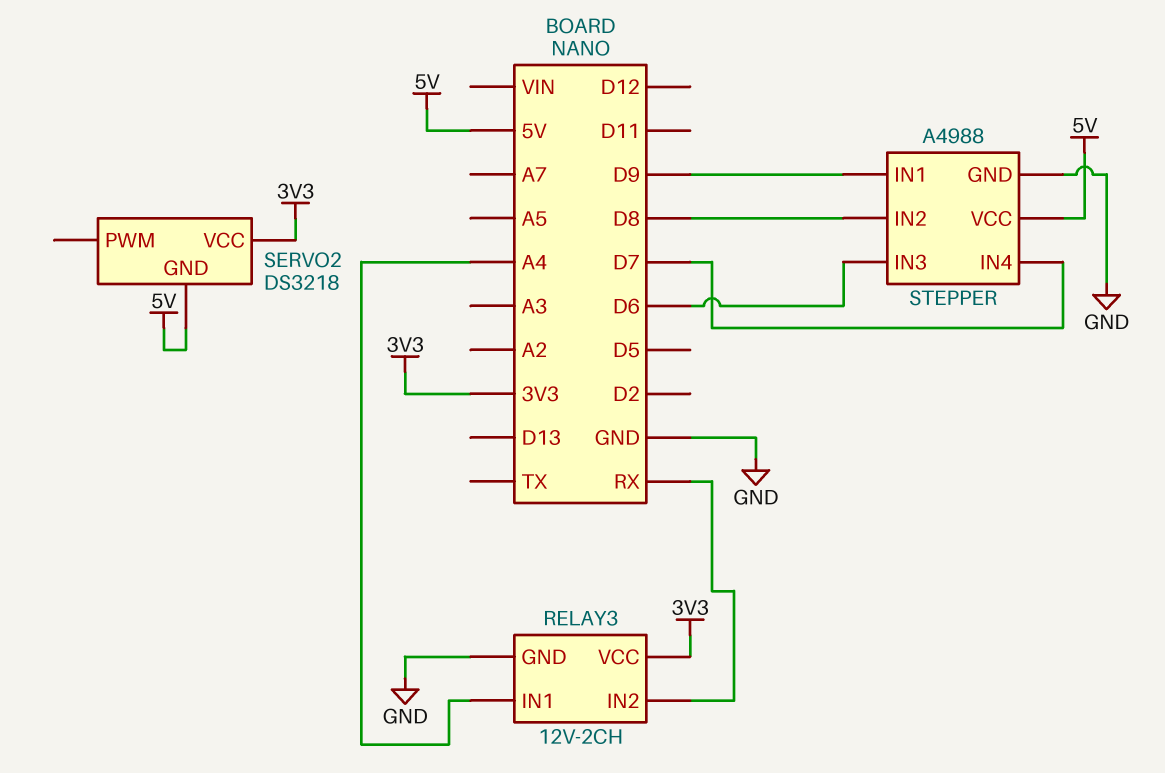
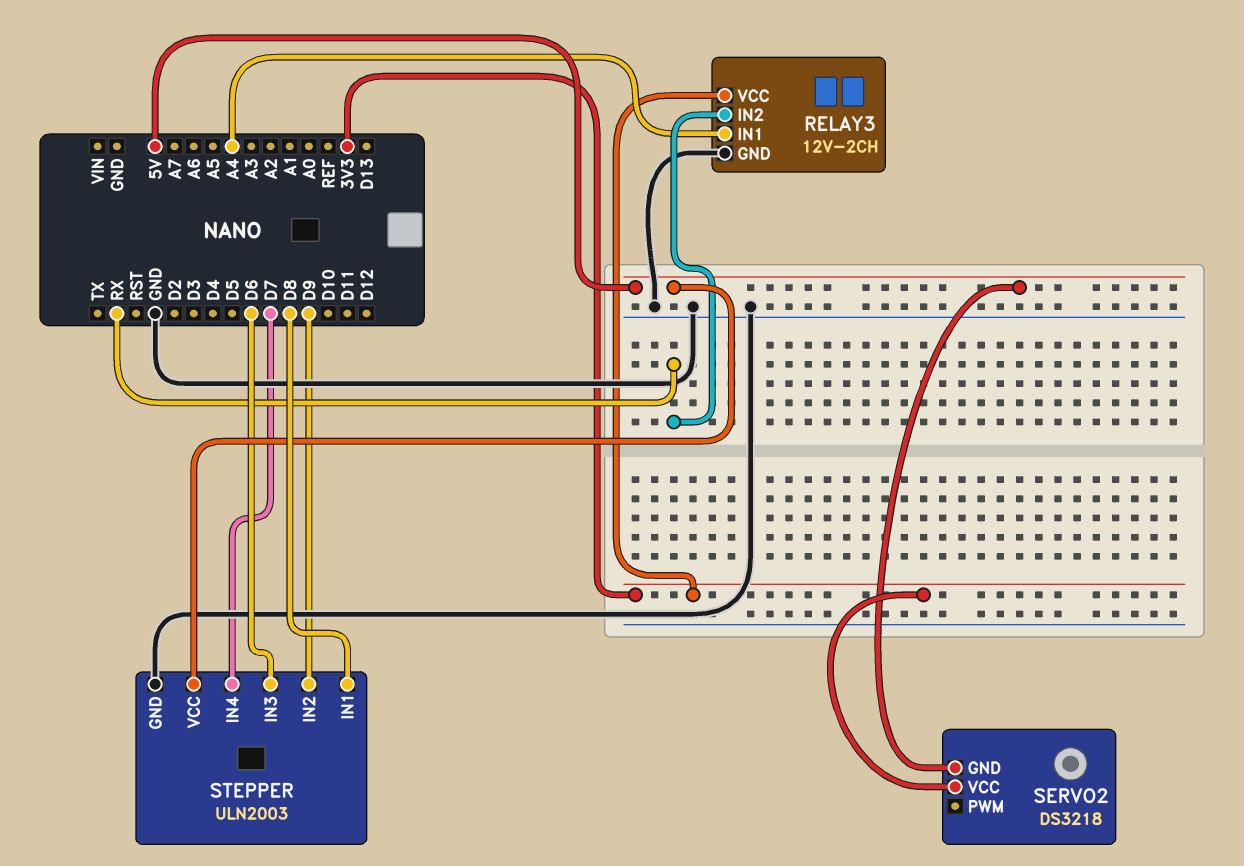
STEPPER: A4988 -> ULN2003
STEPPER pin IN1: D9 -> D8
STEPPER pin IN2: D8 -> D9

